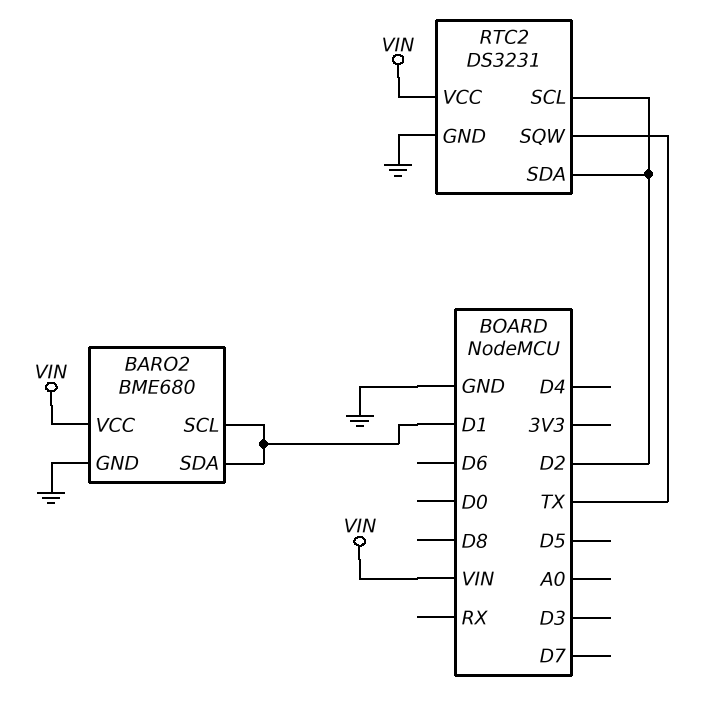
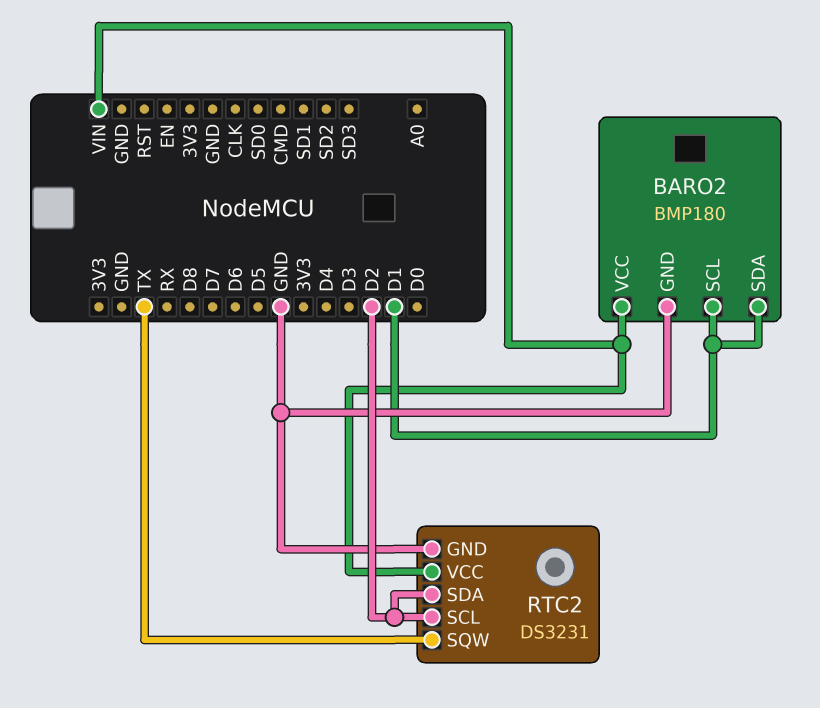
BARO2: BME680 -> BMP180

